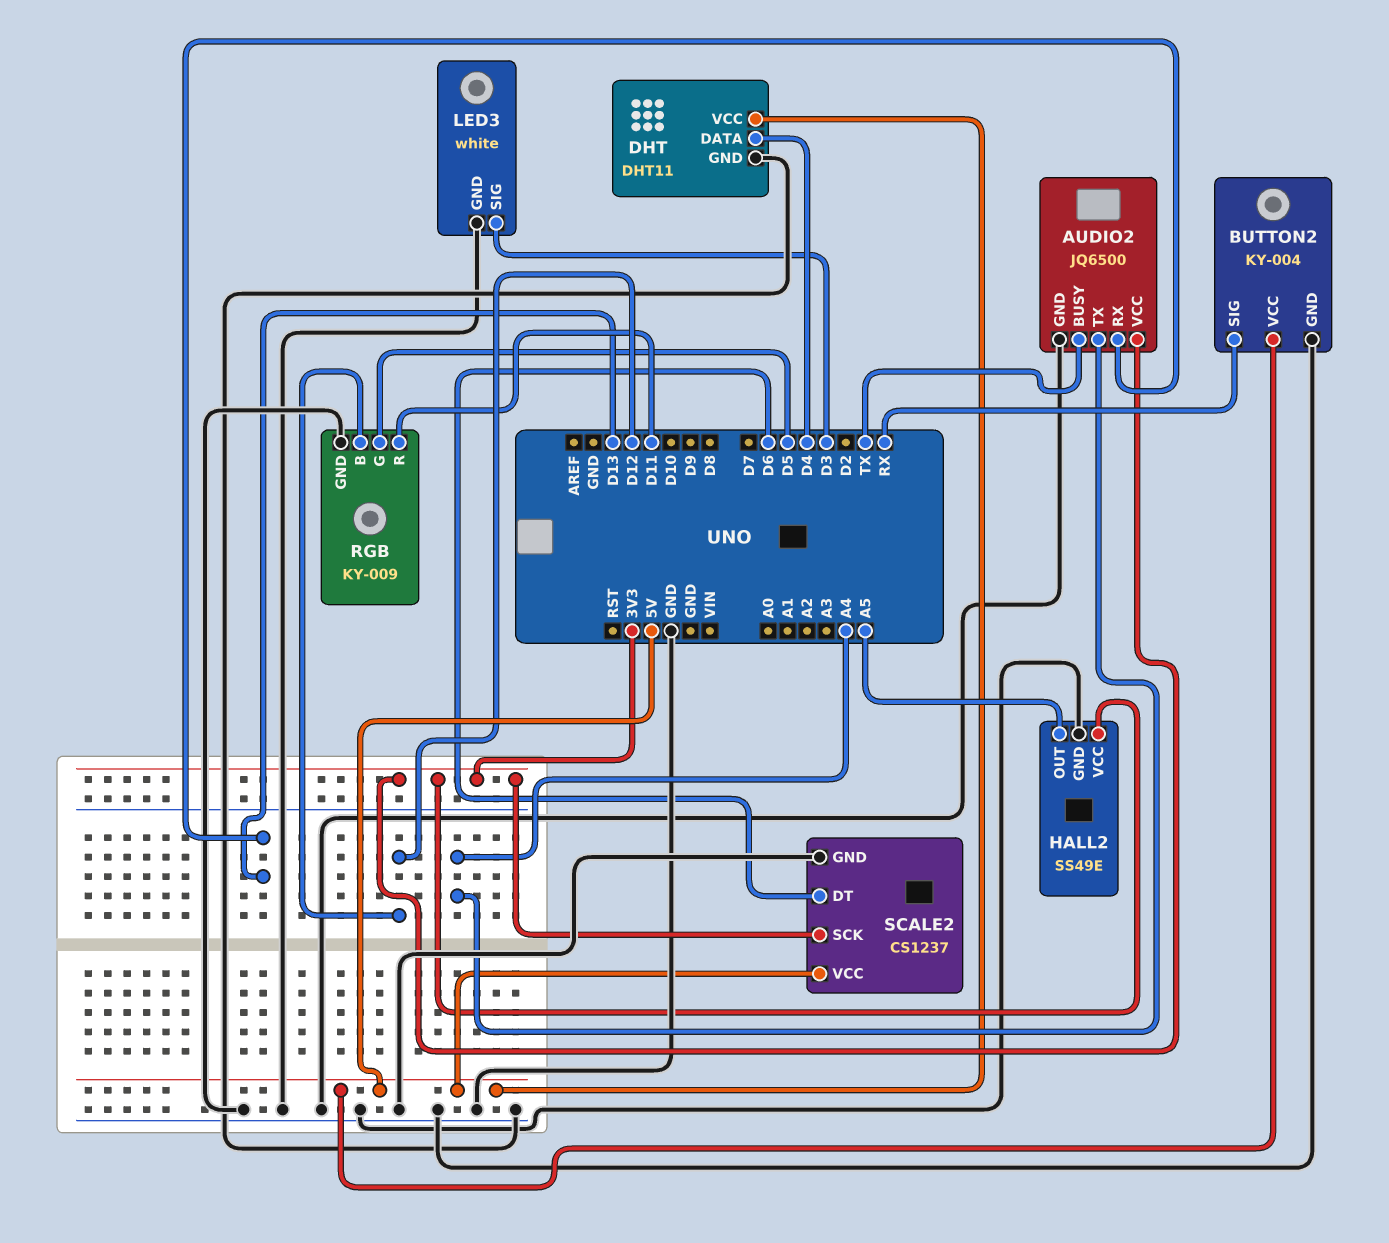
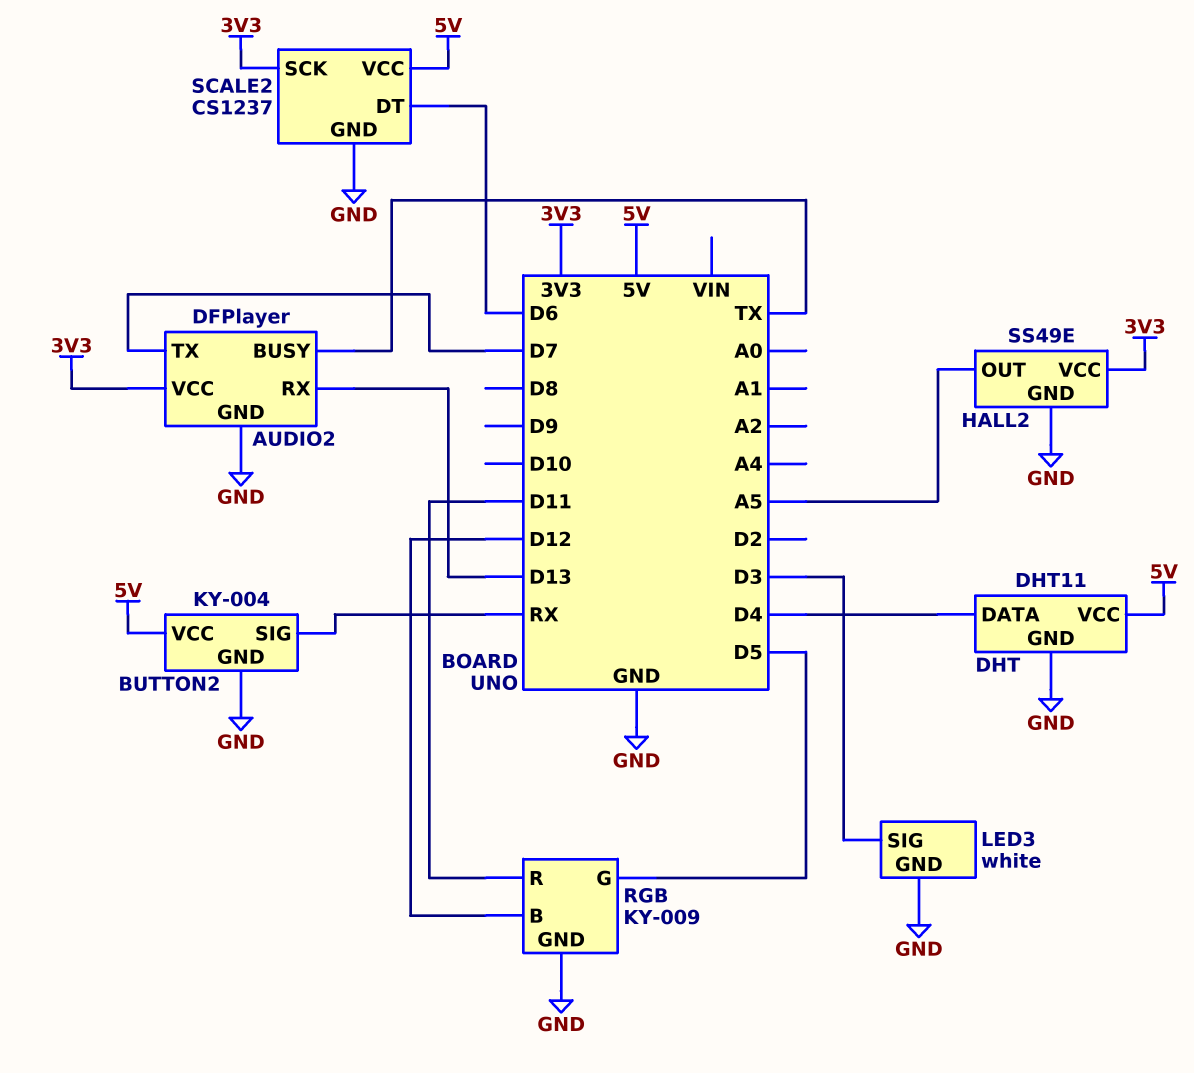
AUDIO2: JQ6500 -> DFPlayer
AUDIO2 pin TX: A4 -> D7

